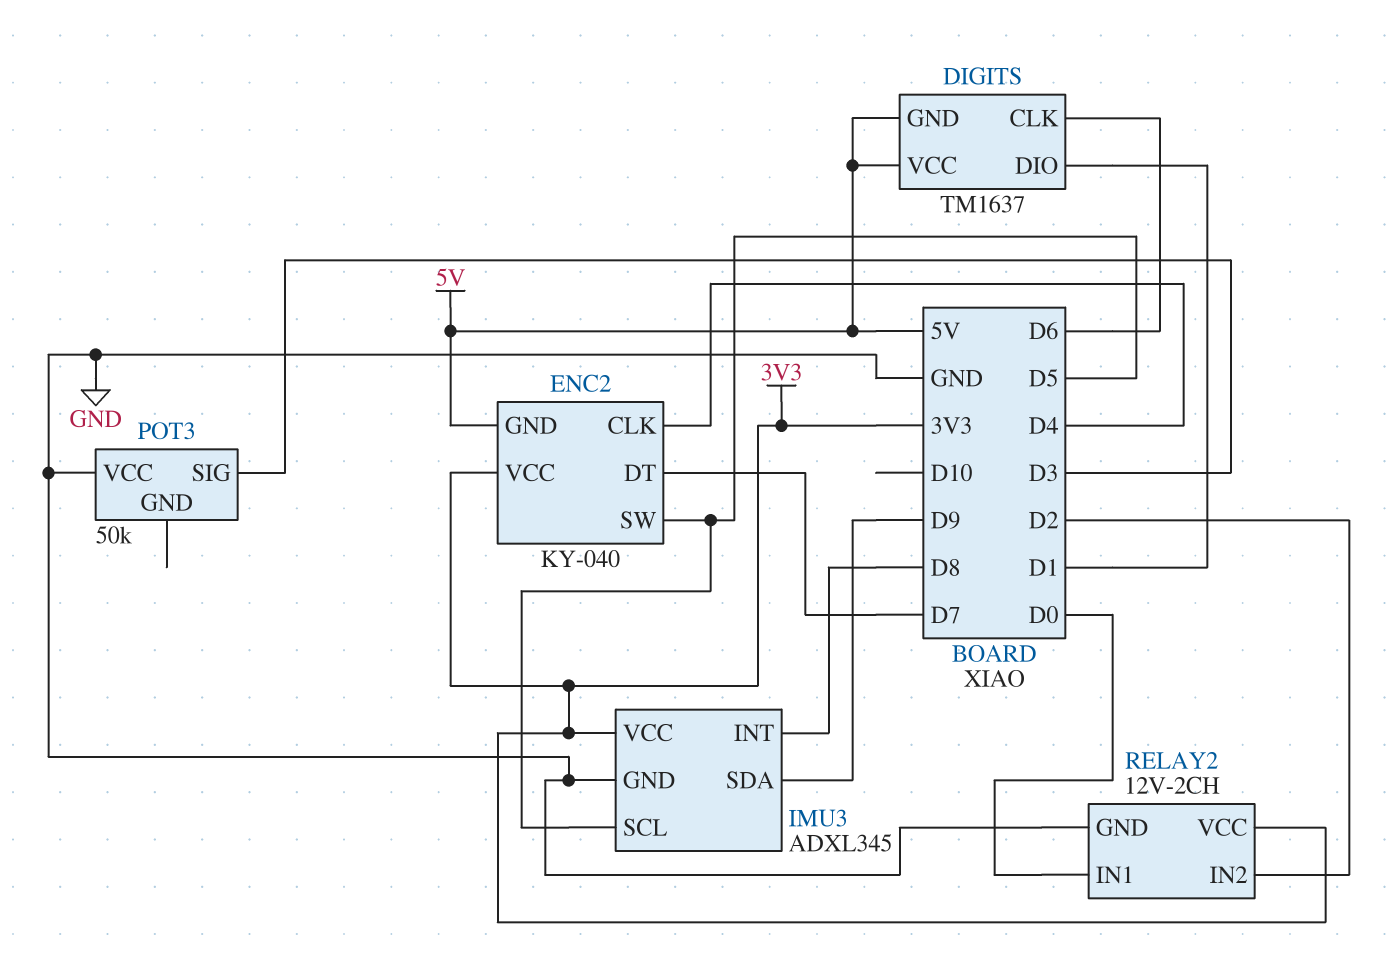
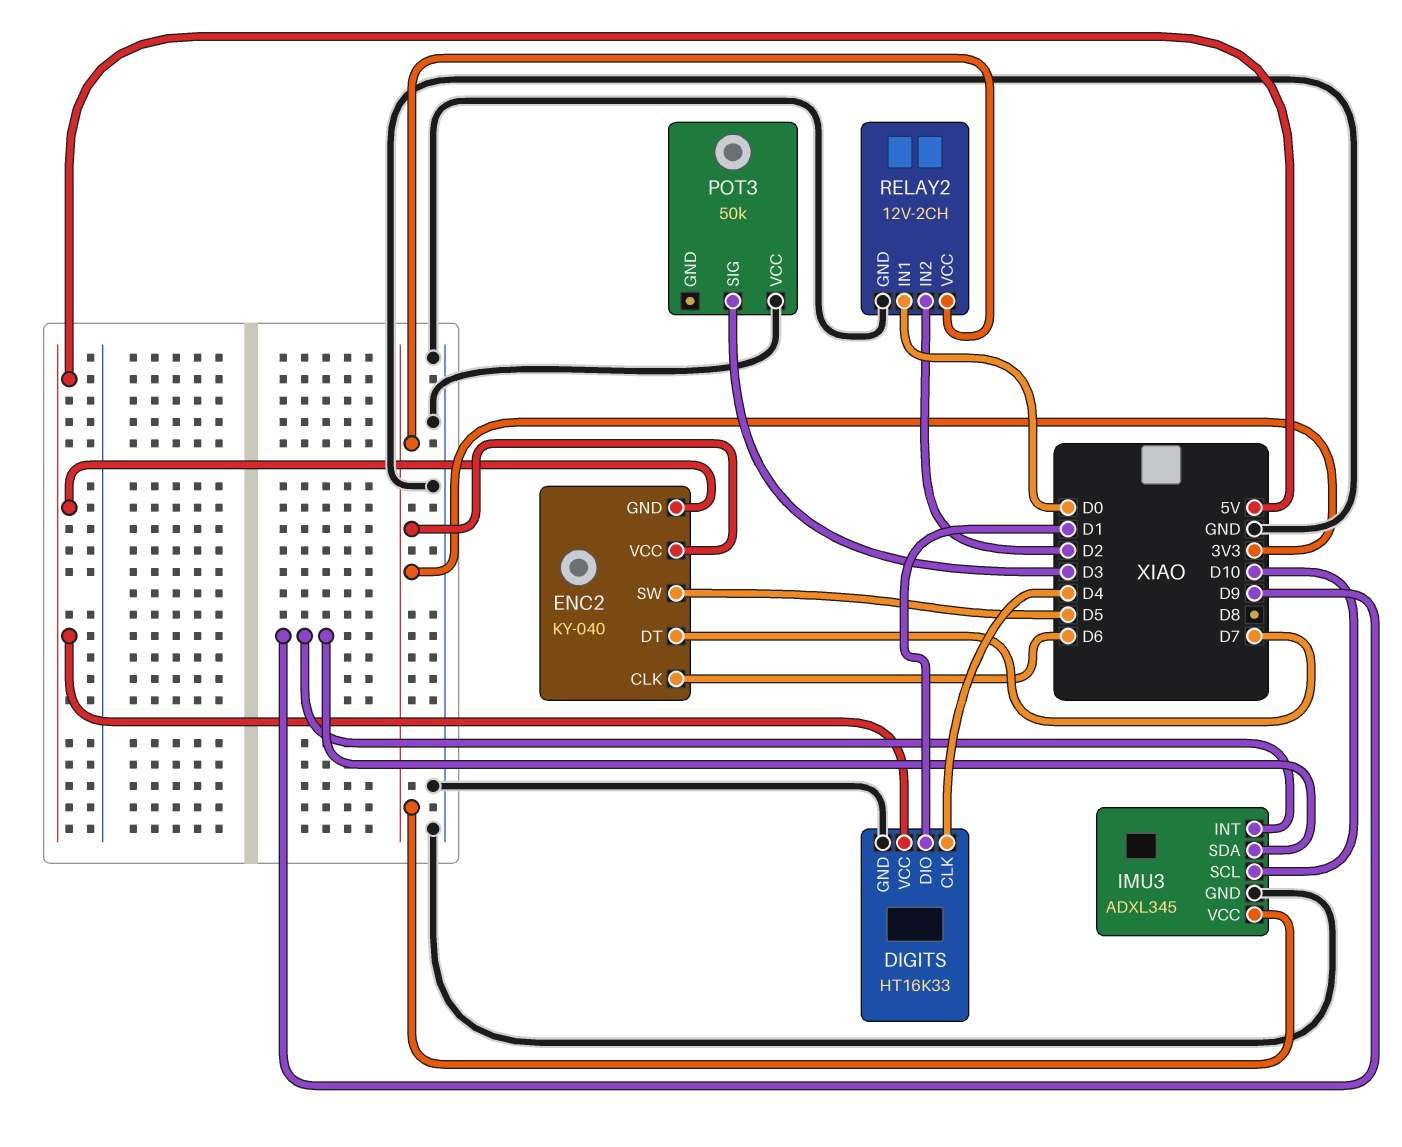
DIGITS: TM1637 -> HT16K33
DIGITS pin CLK: D6 -> D4
DIGITS pin GND: 5V -> GND
ENC2 pin CLK: D4 -> D6
IMU3 pin INT: D8 -> D9
IMU3 pin SCL: D5 -> D10

